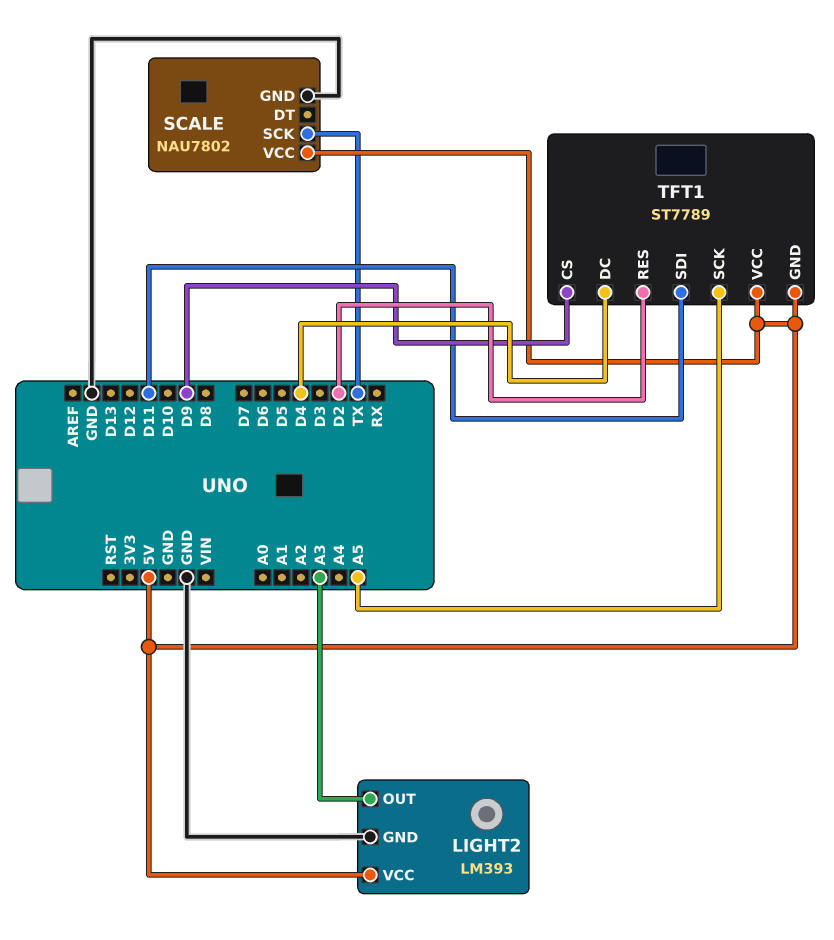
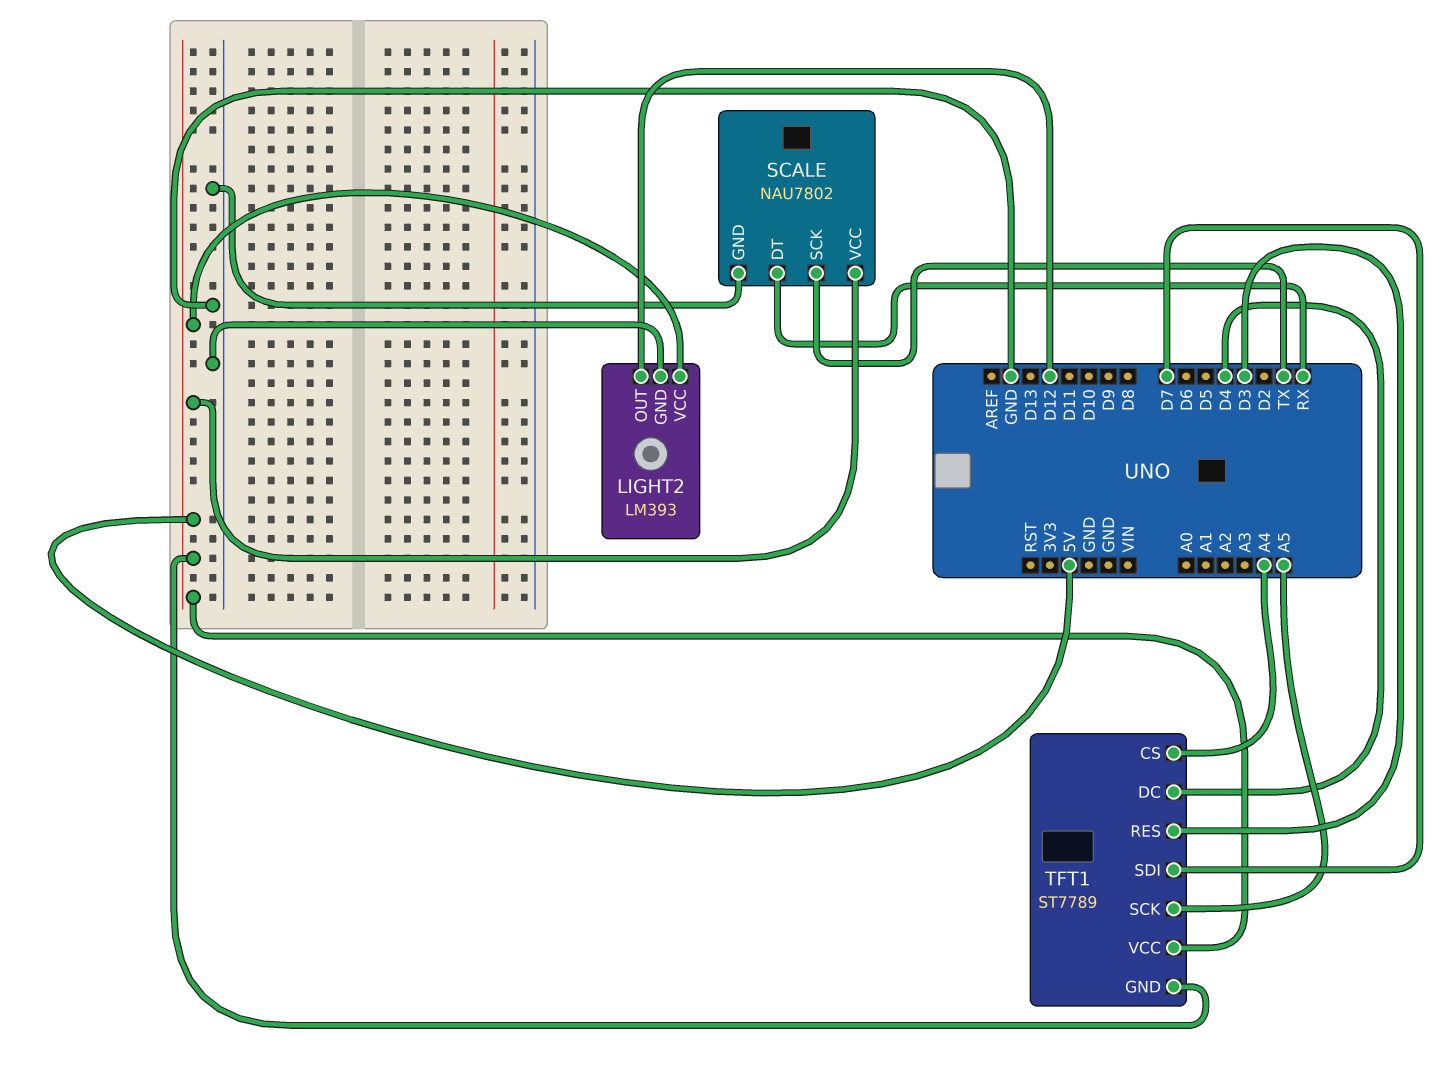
LIGHT2 pin OUT: A3 -> D12
SCALE pin DT: none -> RX
TFT1 pin CS: D9 -> A4
TFT1 pin RES: D2 -> D3
TFT1 pin SDI: D11 -> D7

